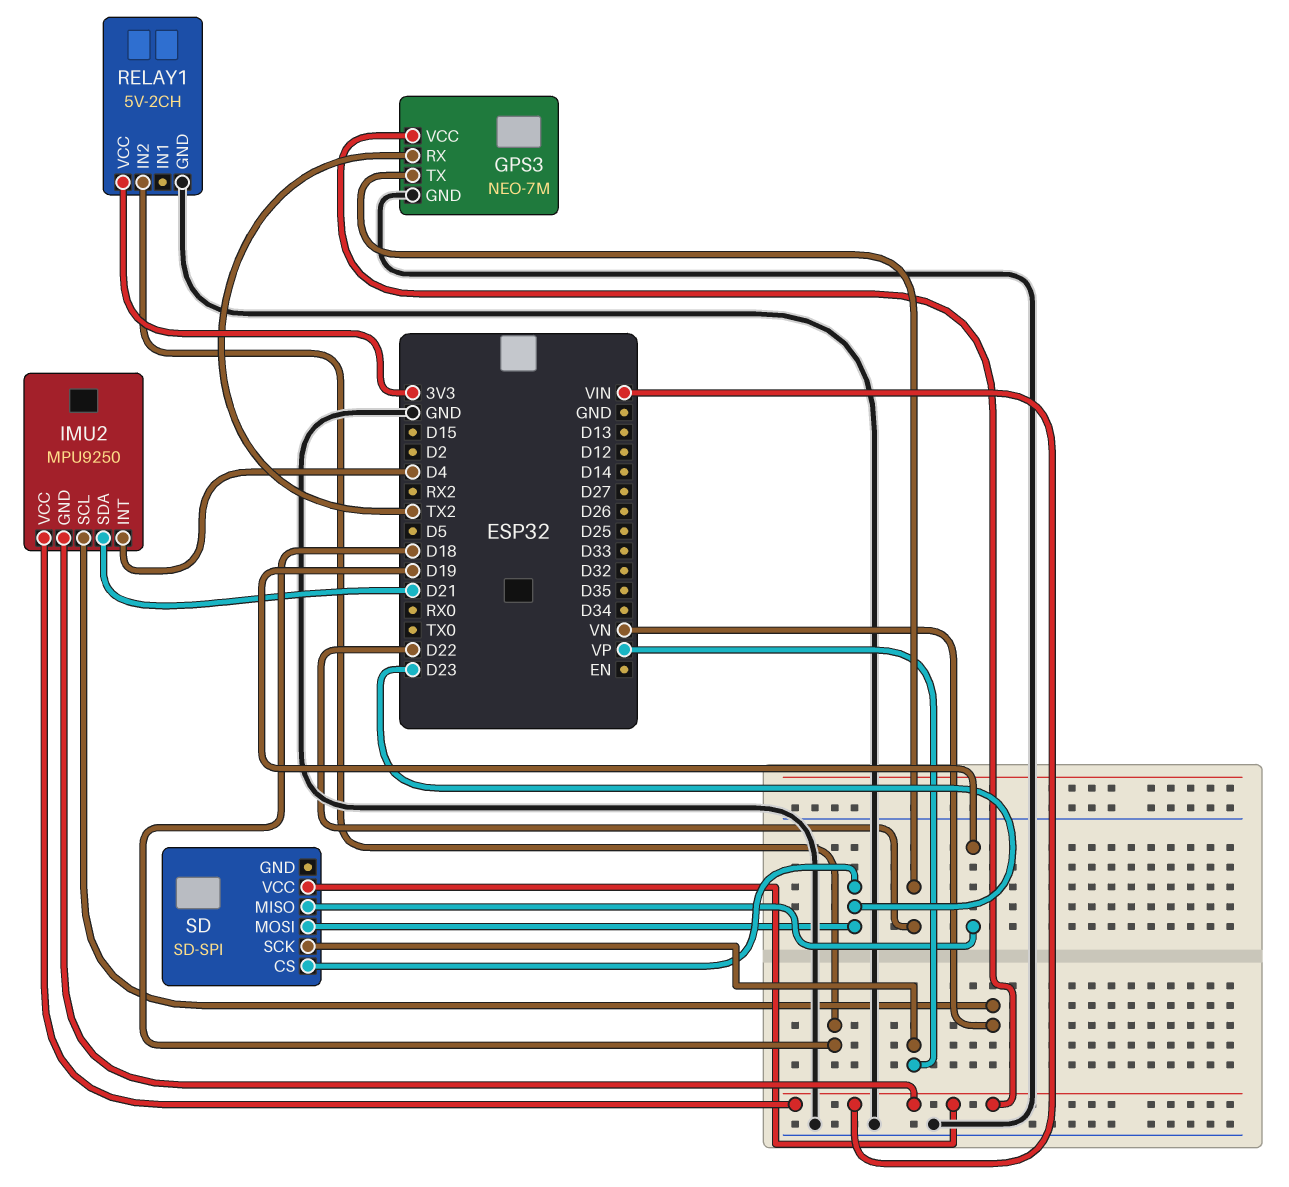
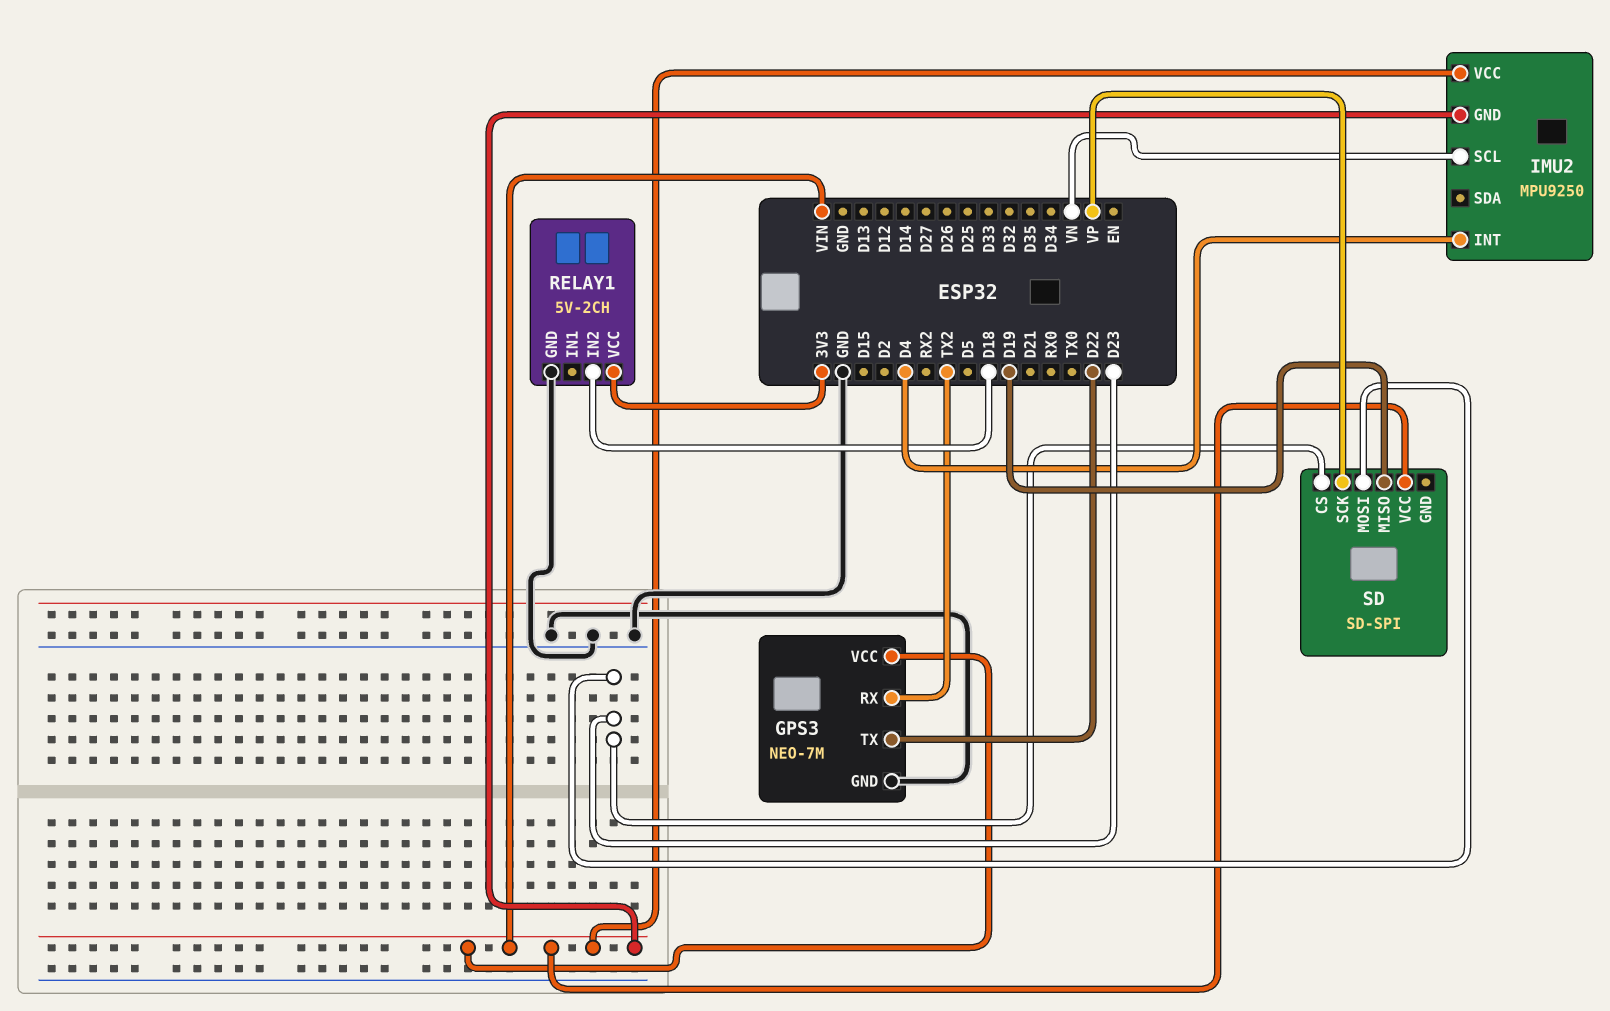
IMU2 pin SDA: D21 -> none

